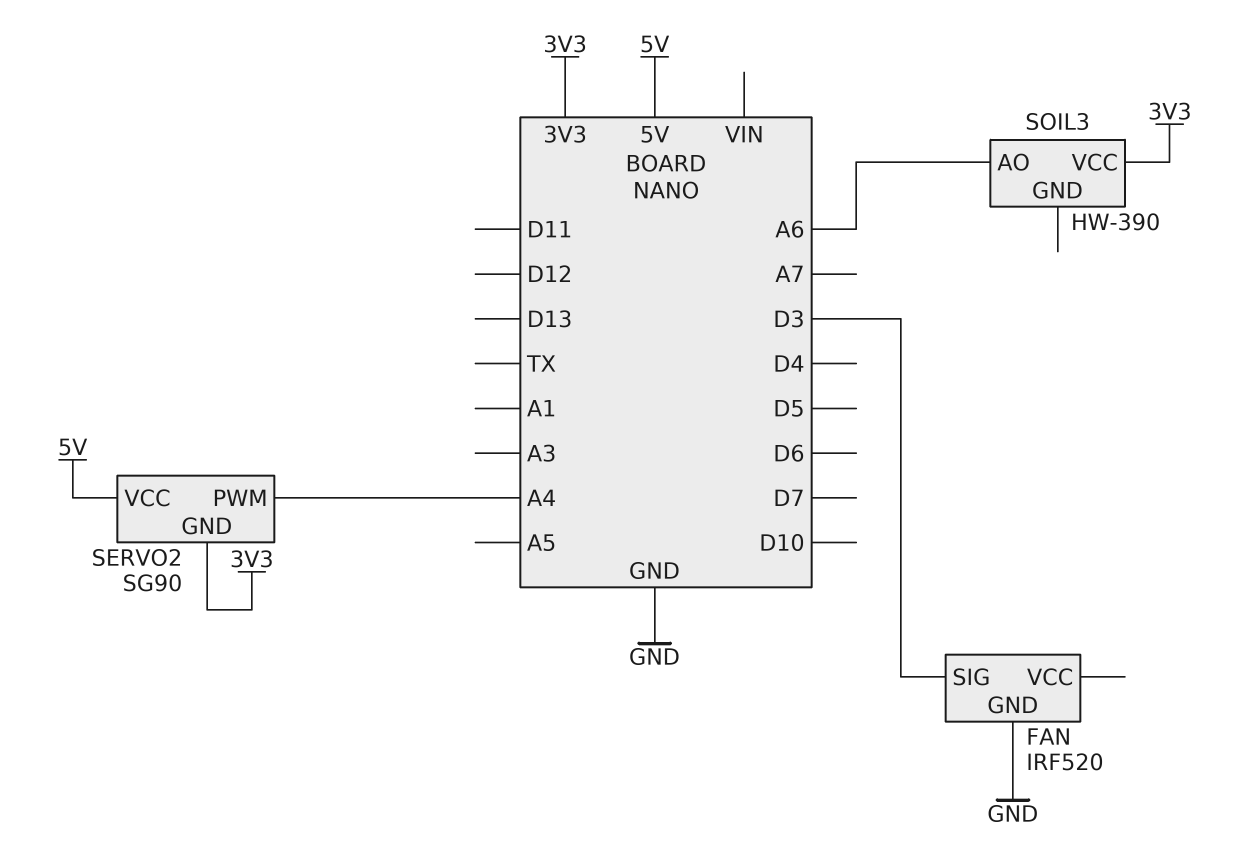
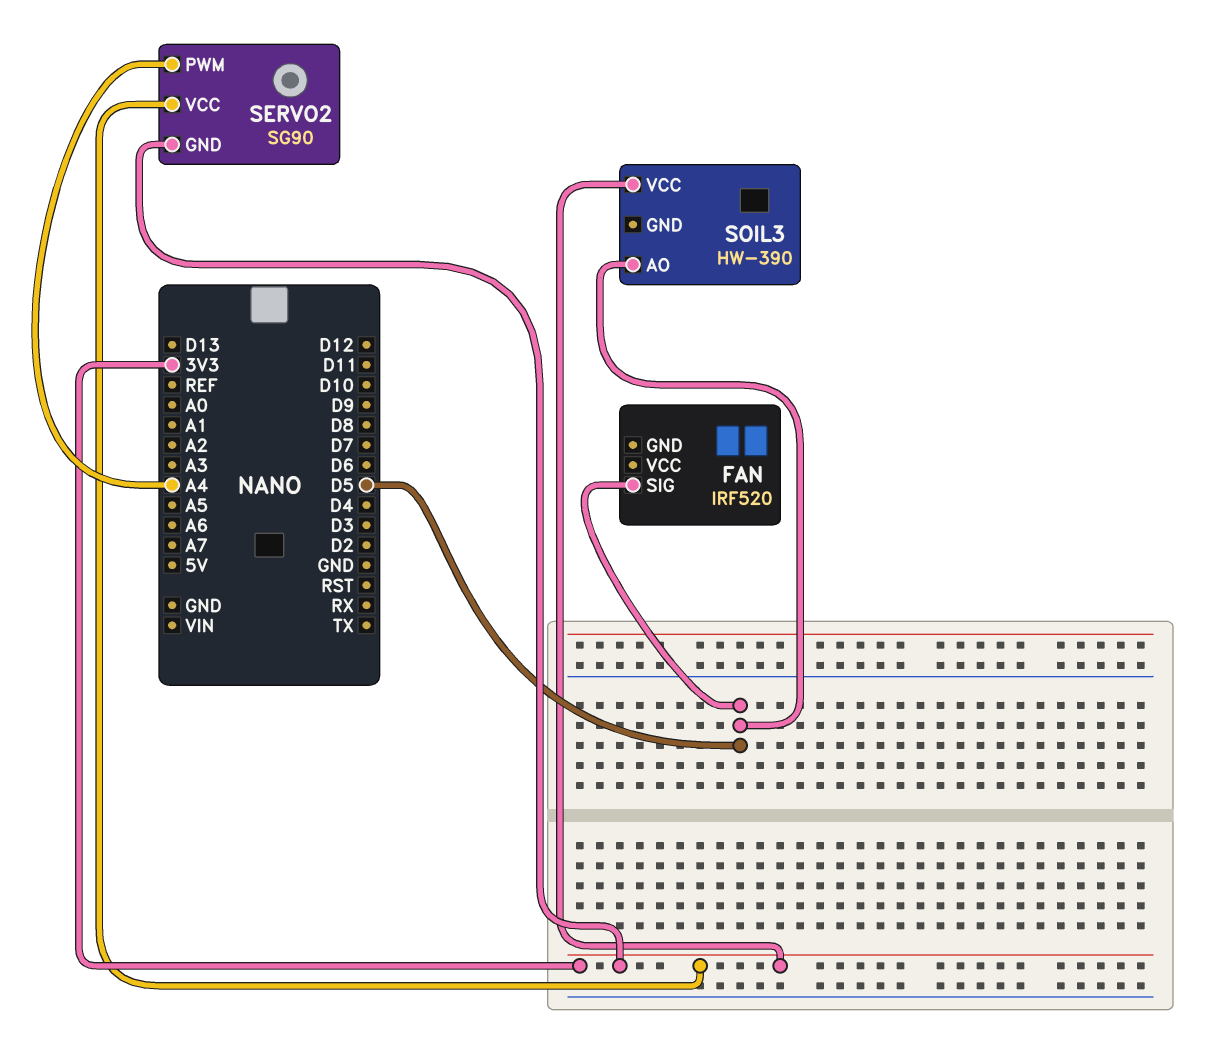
FAN pin GND: GND -> none
FAN pin SIG: D3 -> D5
SERVO2 pin VCC: 5V -> 3V3
SOIL3 pin AO: A6 -> D5

